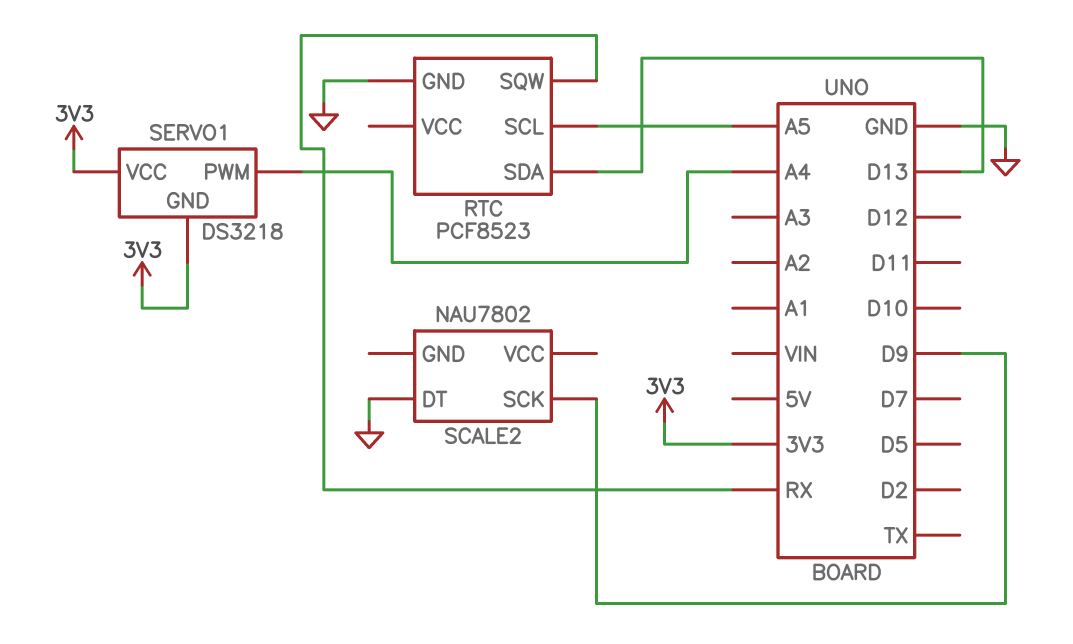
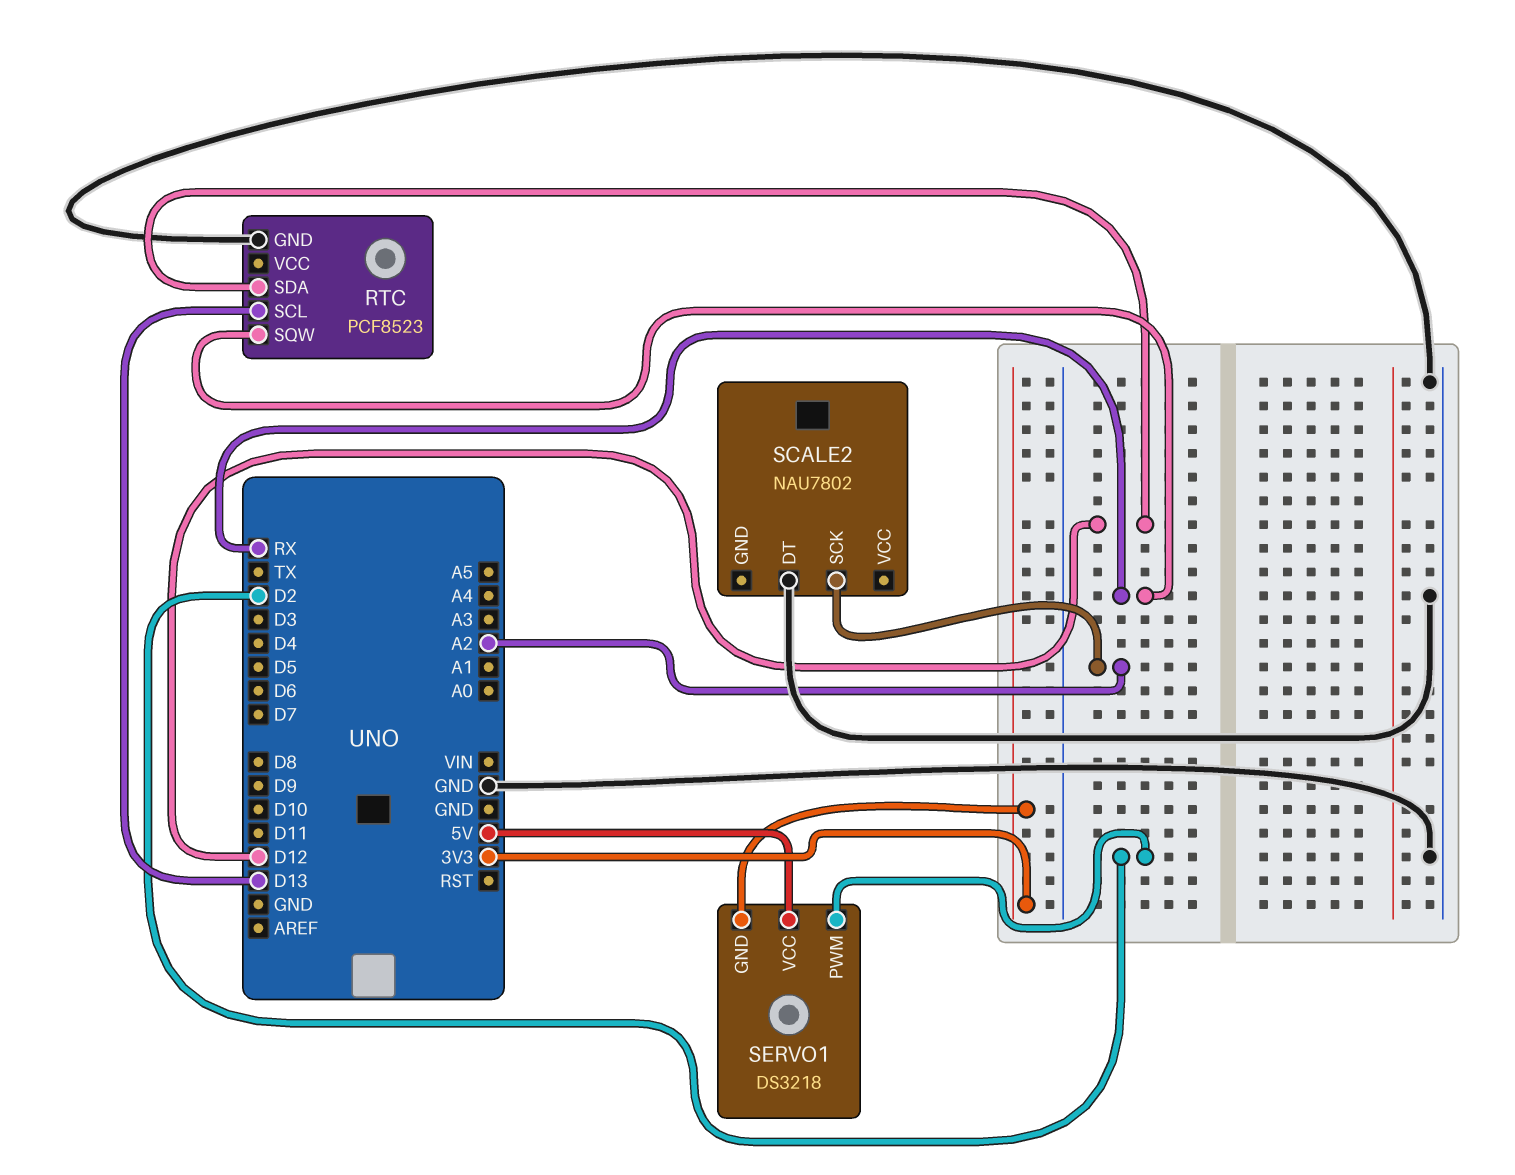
RTC pin SCL: A5 -> D13
RTC pin SDA: D13 -> D12
SCALE2 pin SCK: D9 -> A2
SERVO1 pin PWM: A4 -> D2
SERVO1 pin VCC: 3V3 -> 5V

